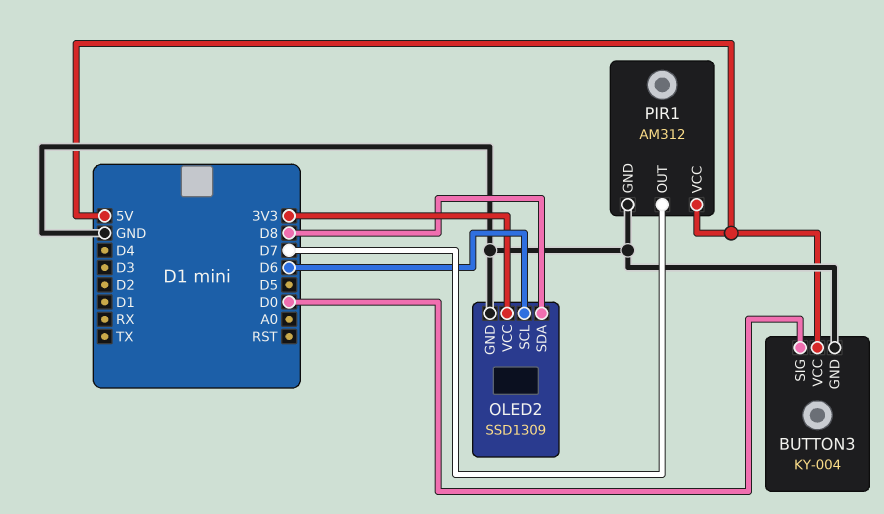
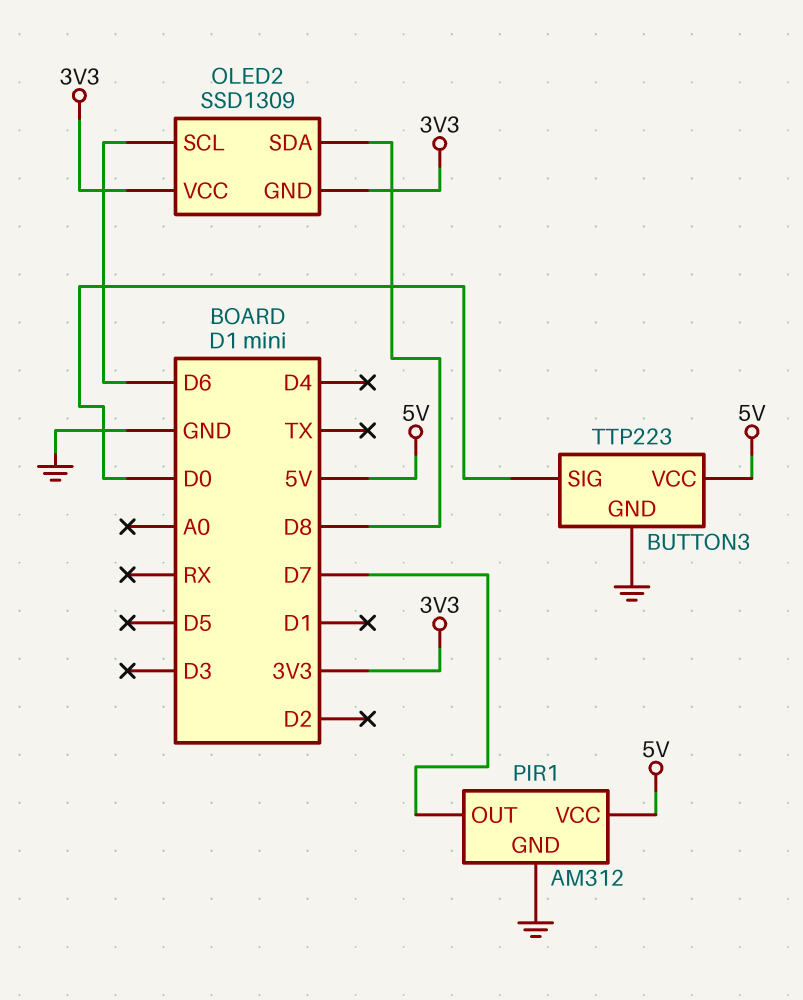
BUTTON3: KY-004 -> TTP223
OLED2 pin GND: GND -> 3V3

